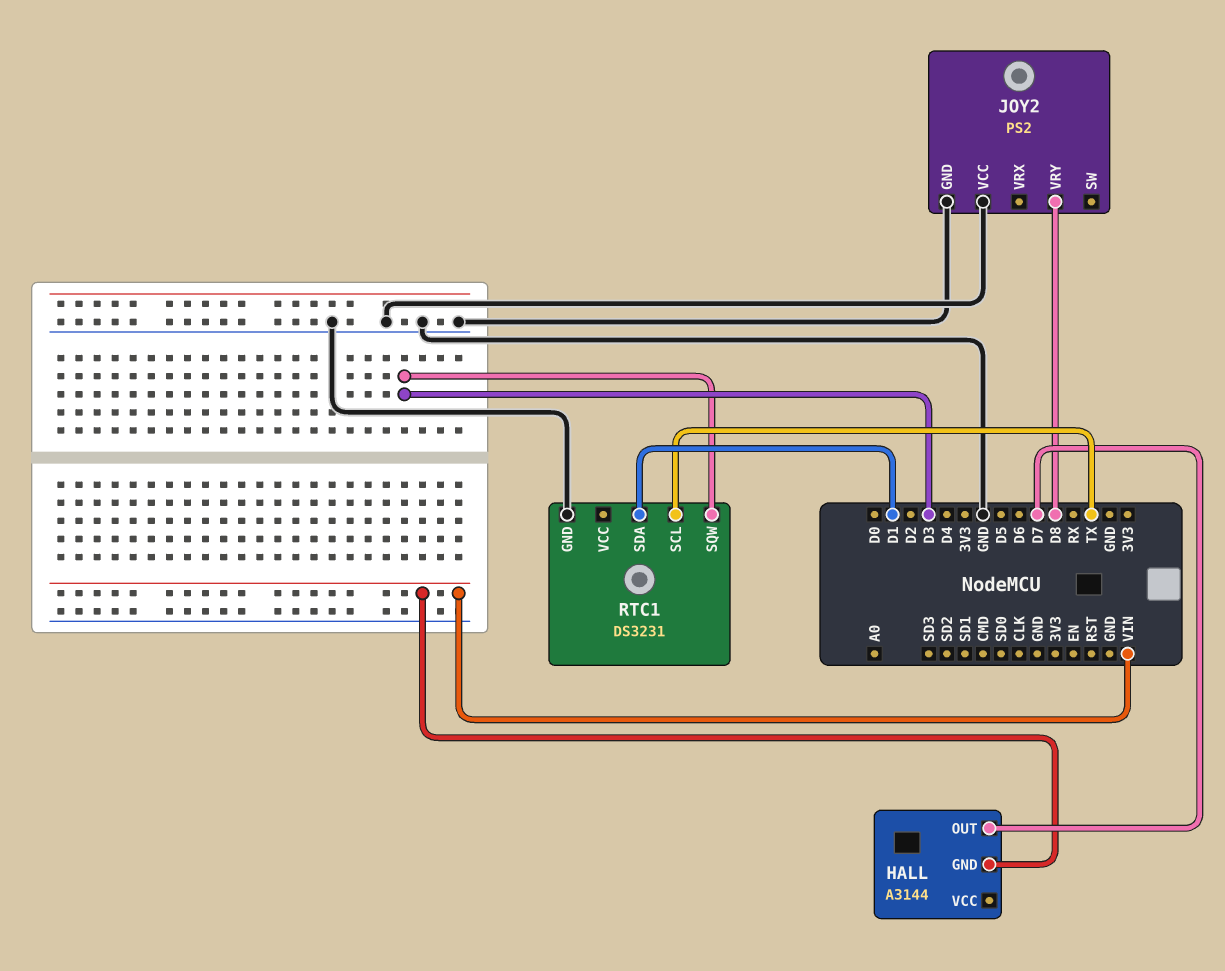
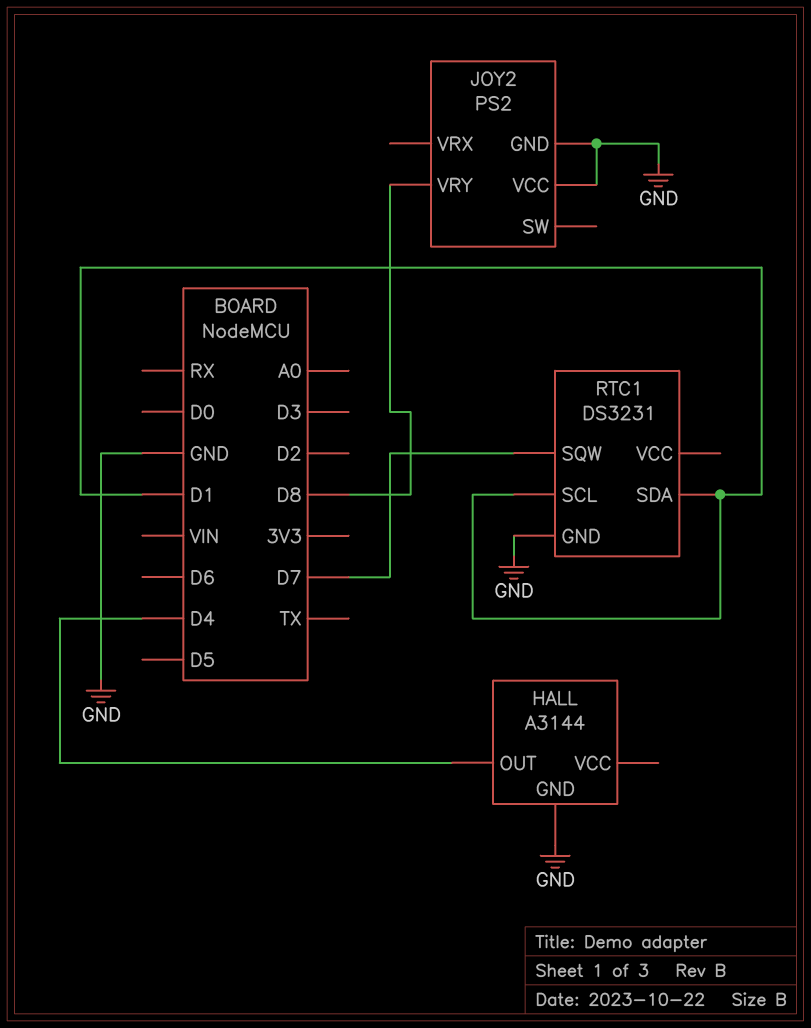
HALL pin GND: VIN -> GND
HALL pin OUT: D7 -> D4
RTC1 pin SCL: TX -> D1
RTC1 pin SQW: D3 -> D7

